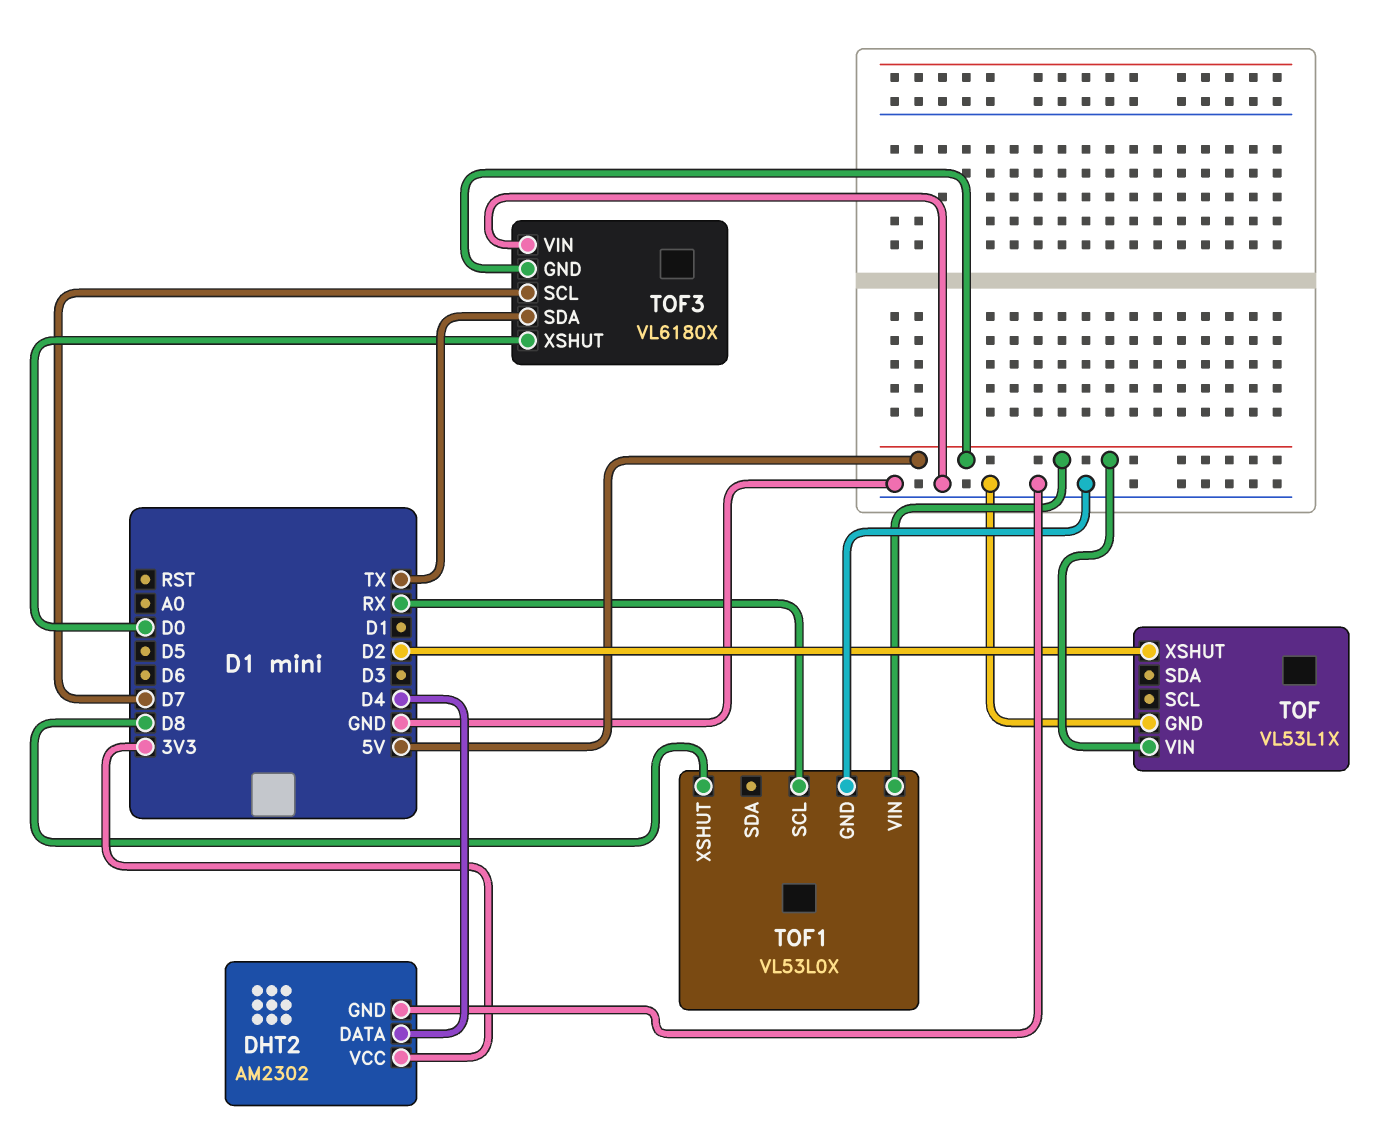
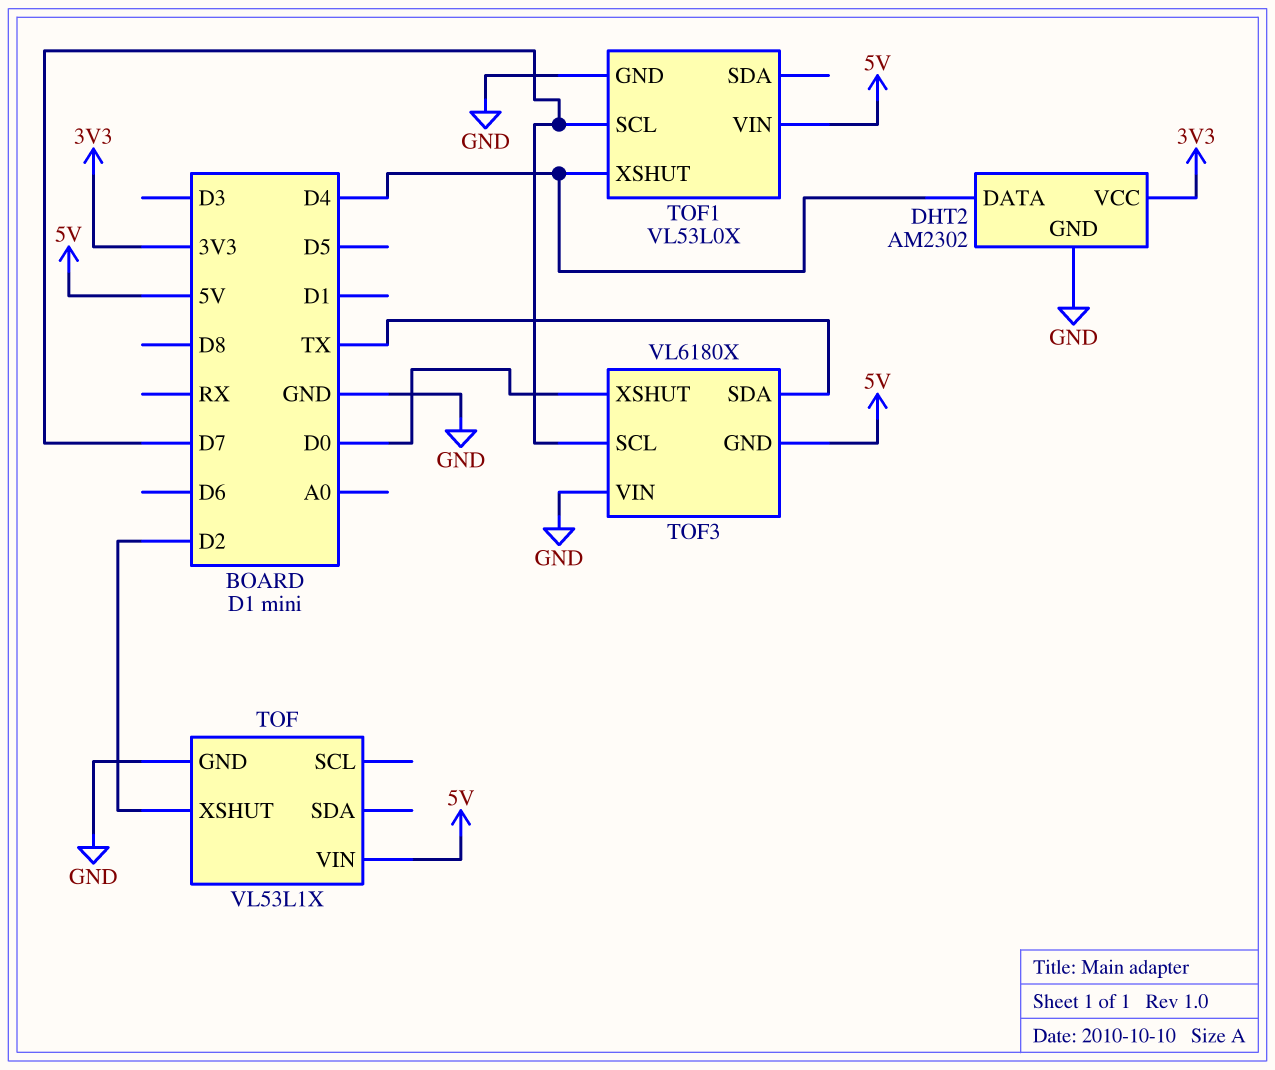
TOF1 pin SCL: RX -> D7
TOF1 pin XSHUT: D8 -> D4

